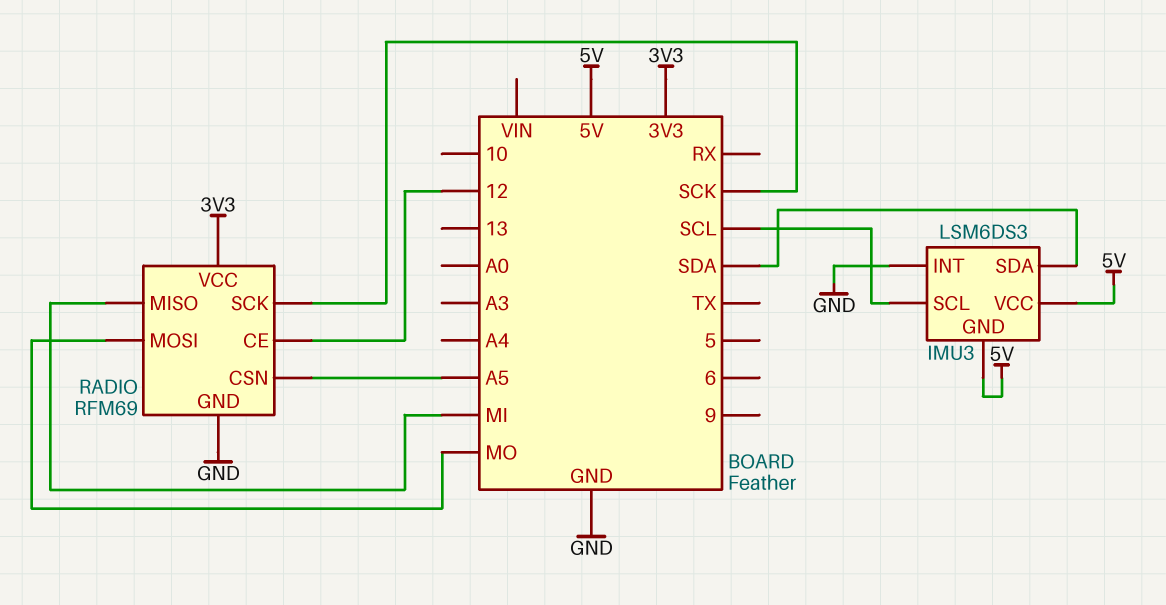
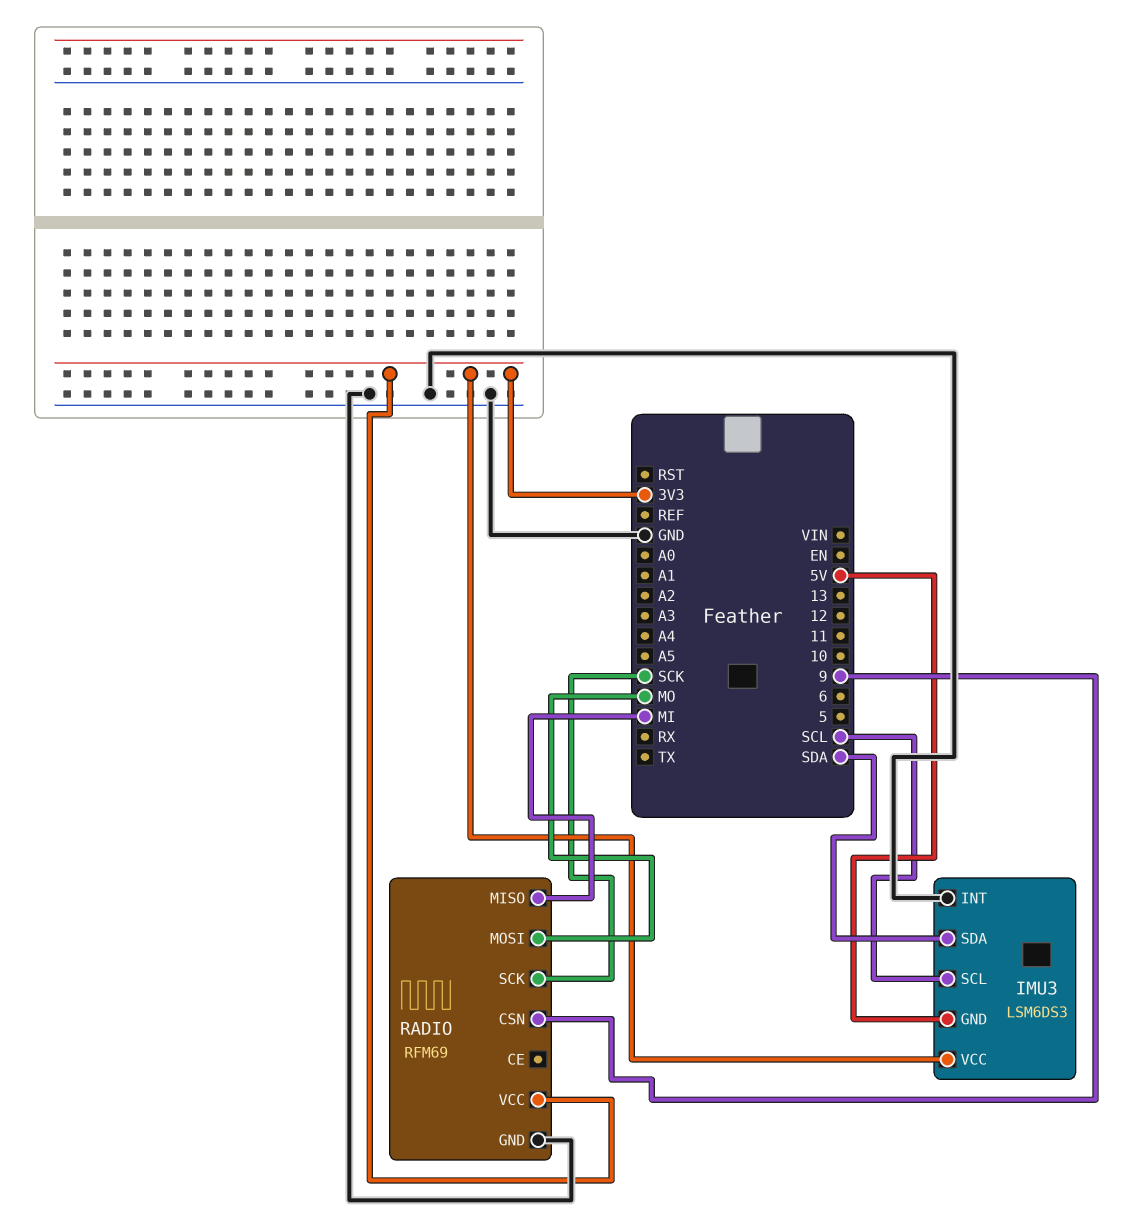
IMU3 pin VCC: 5V -> 3V3
RADIO pin CE: 12 -> none
RADIO pin CSN: A5 -> 9

